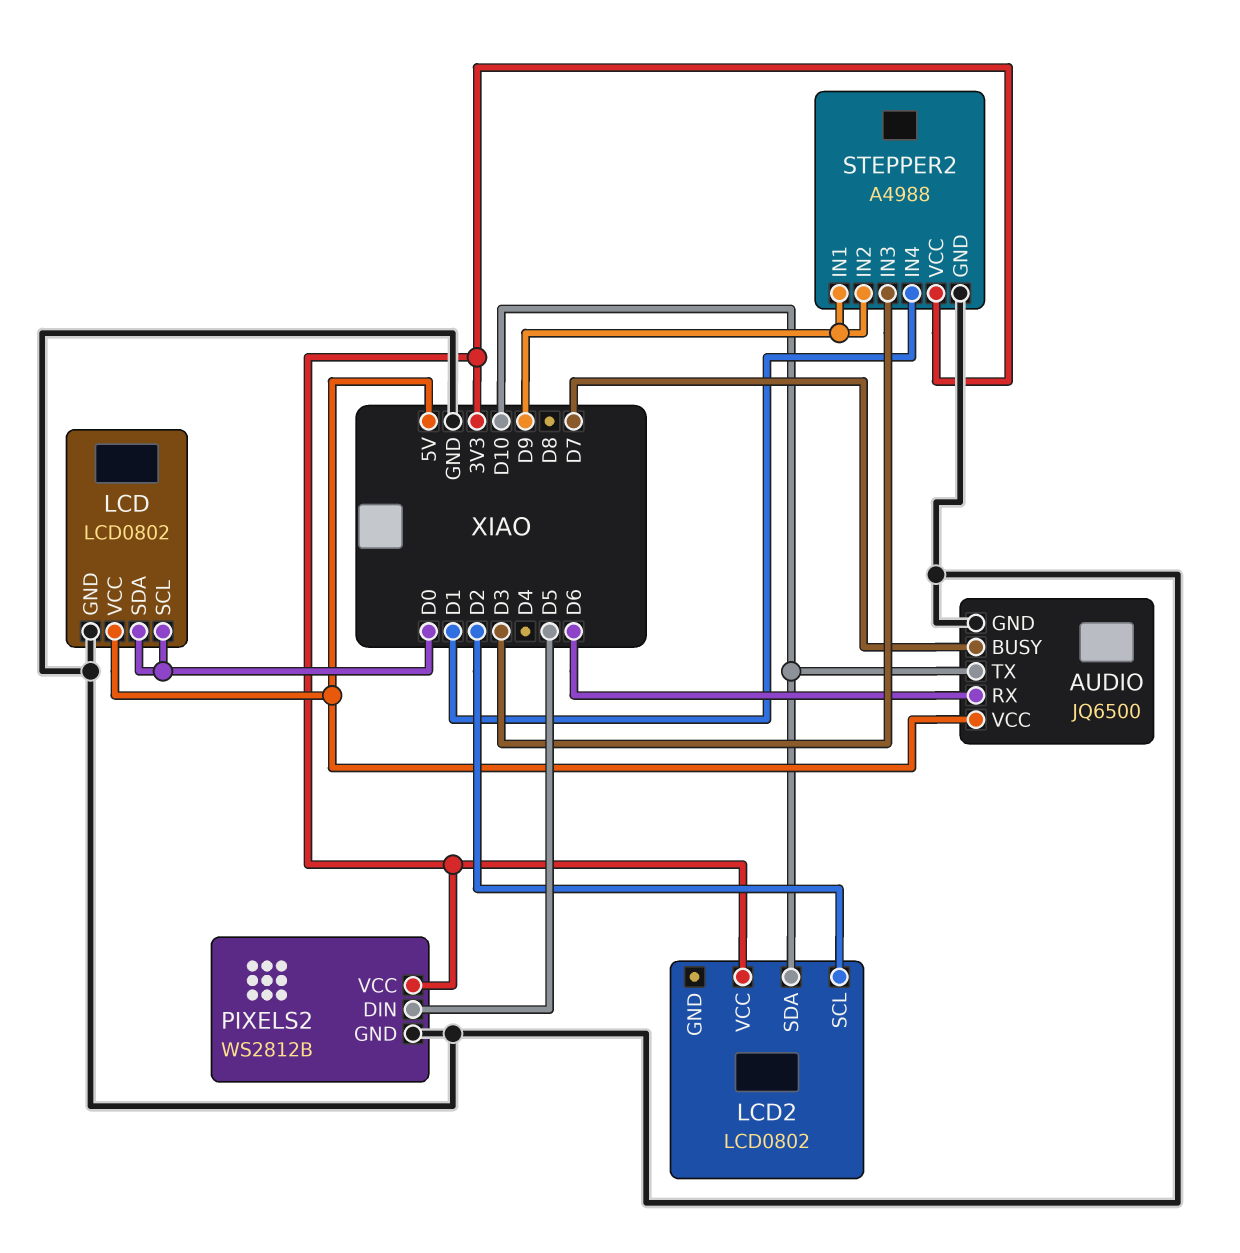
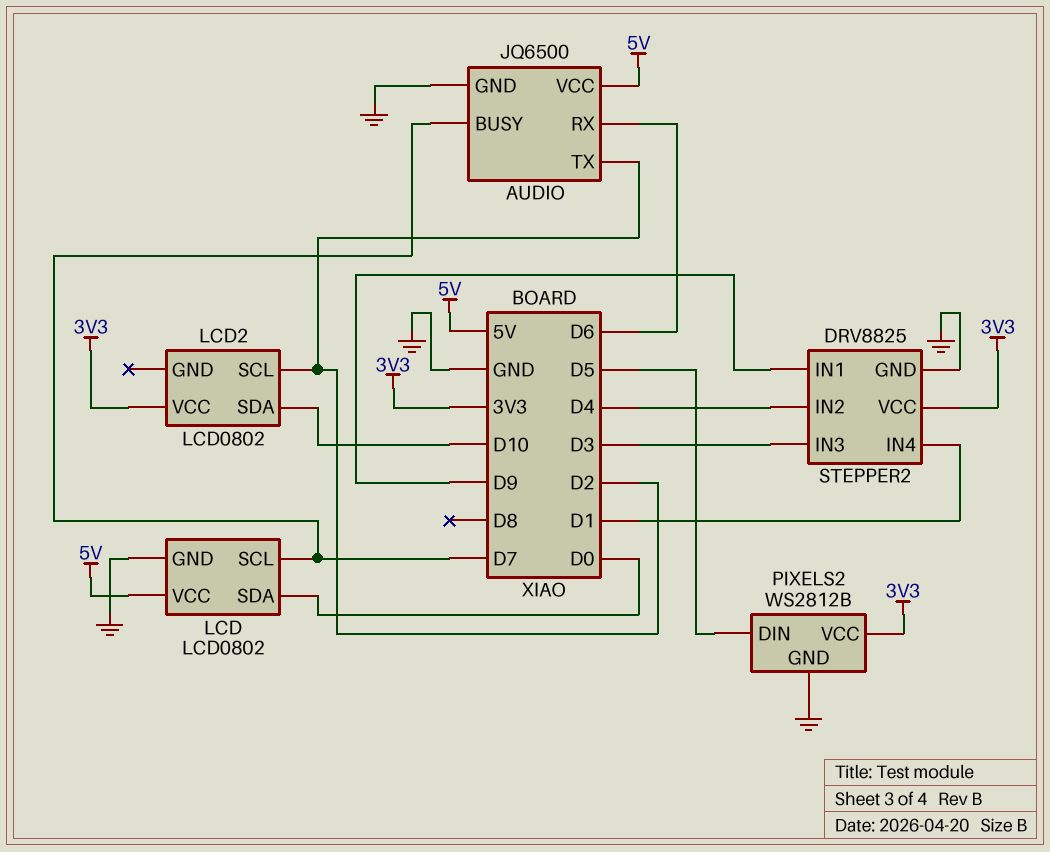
AUDIO pin TX: D10 -> D2
LCD pin SCL: D0 -> D7
STEPPER2: A4988 -> DRV8825
STEPPER2 pin IN2: D9 -> D4

